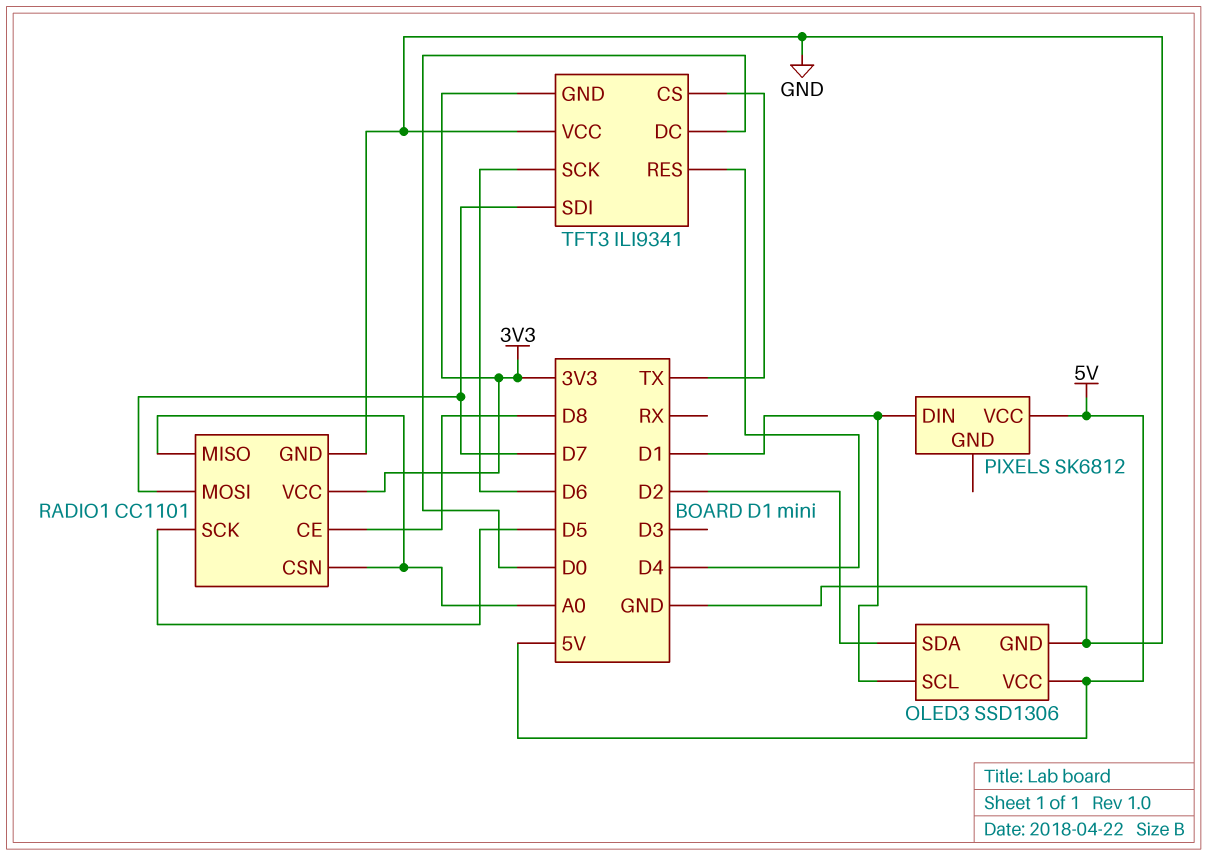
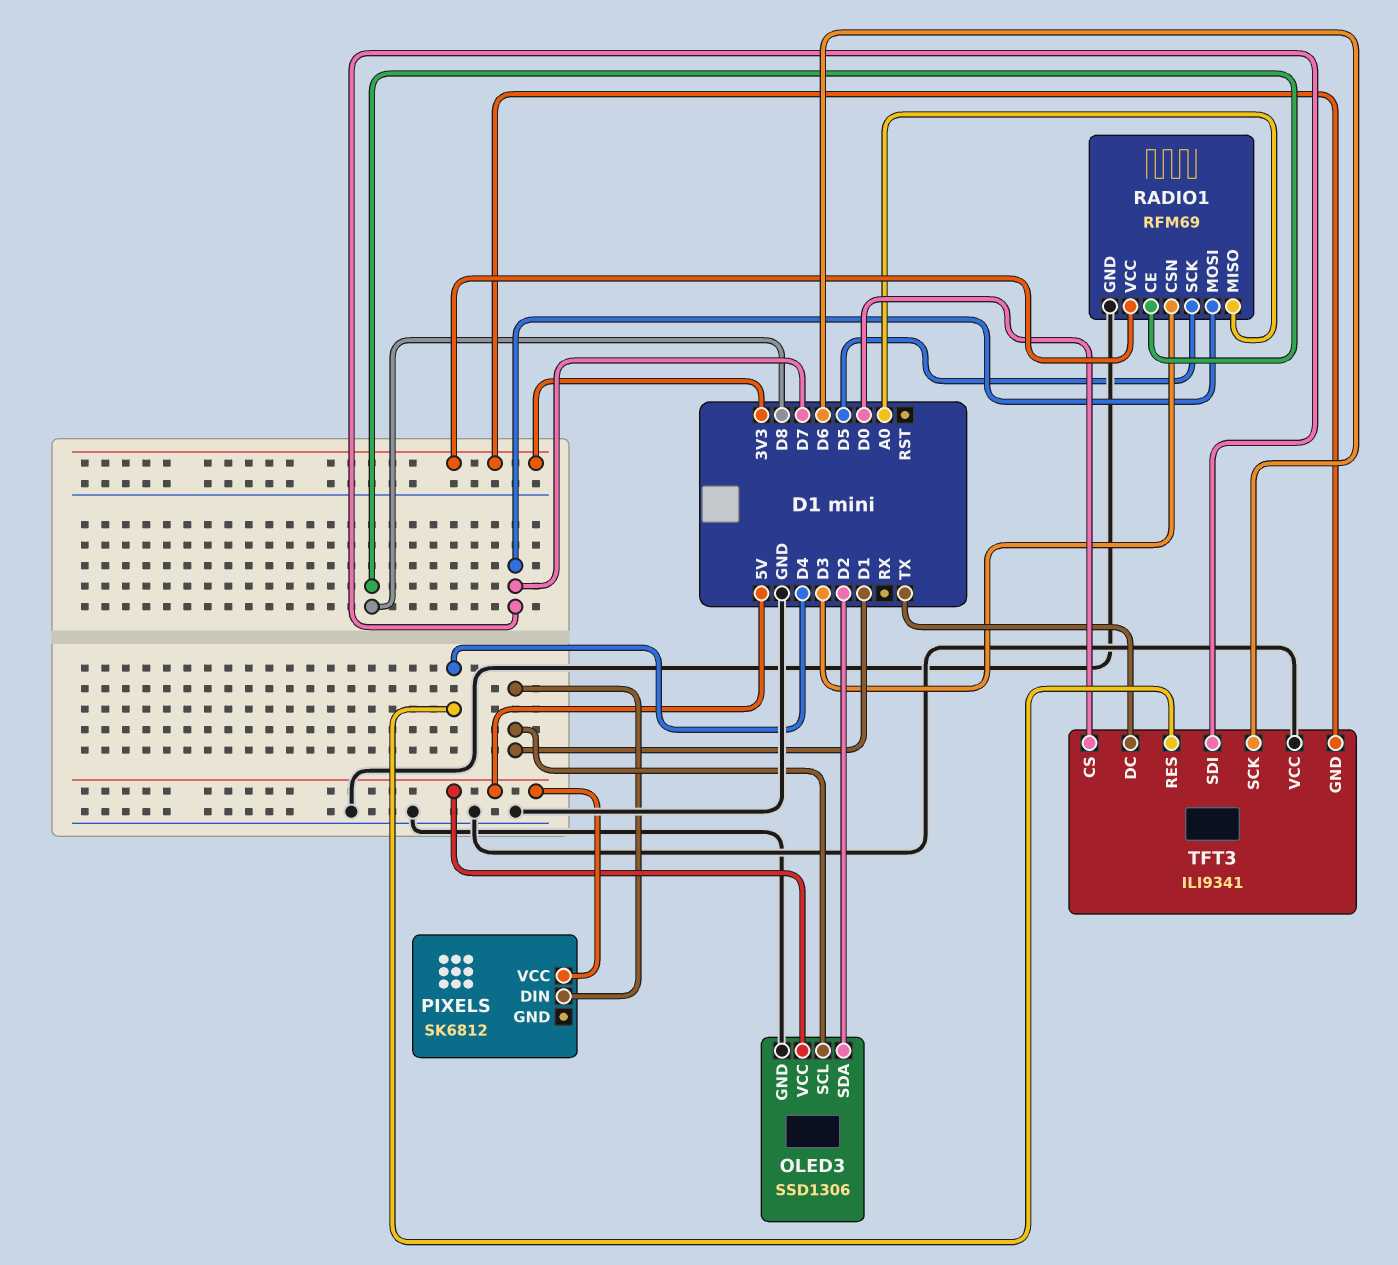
RADIO1: CC1101 -> RFM69
RADIO1 pin CSN: A0 -> D3
TFT3 pin CS: TX -> D0
TFT3 pin DC: D0 -> TX

